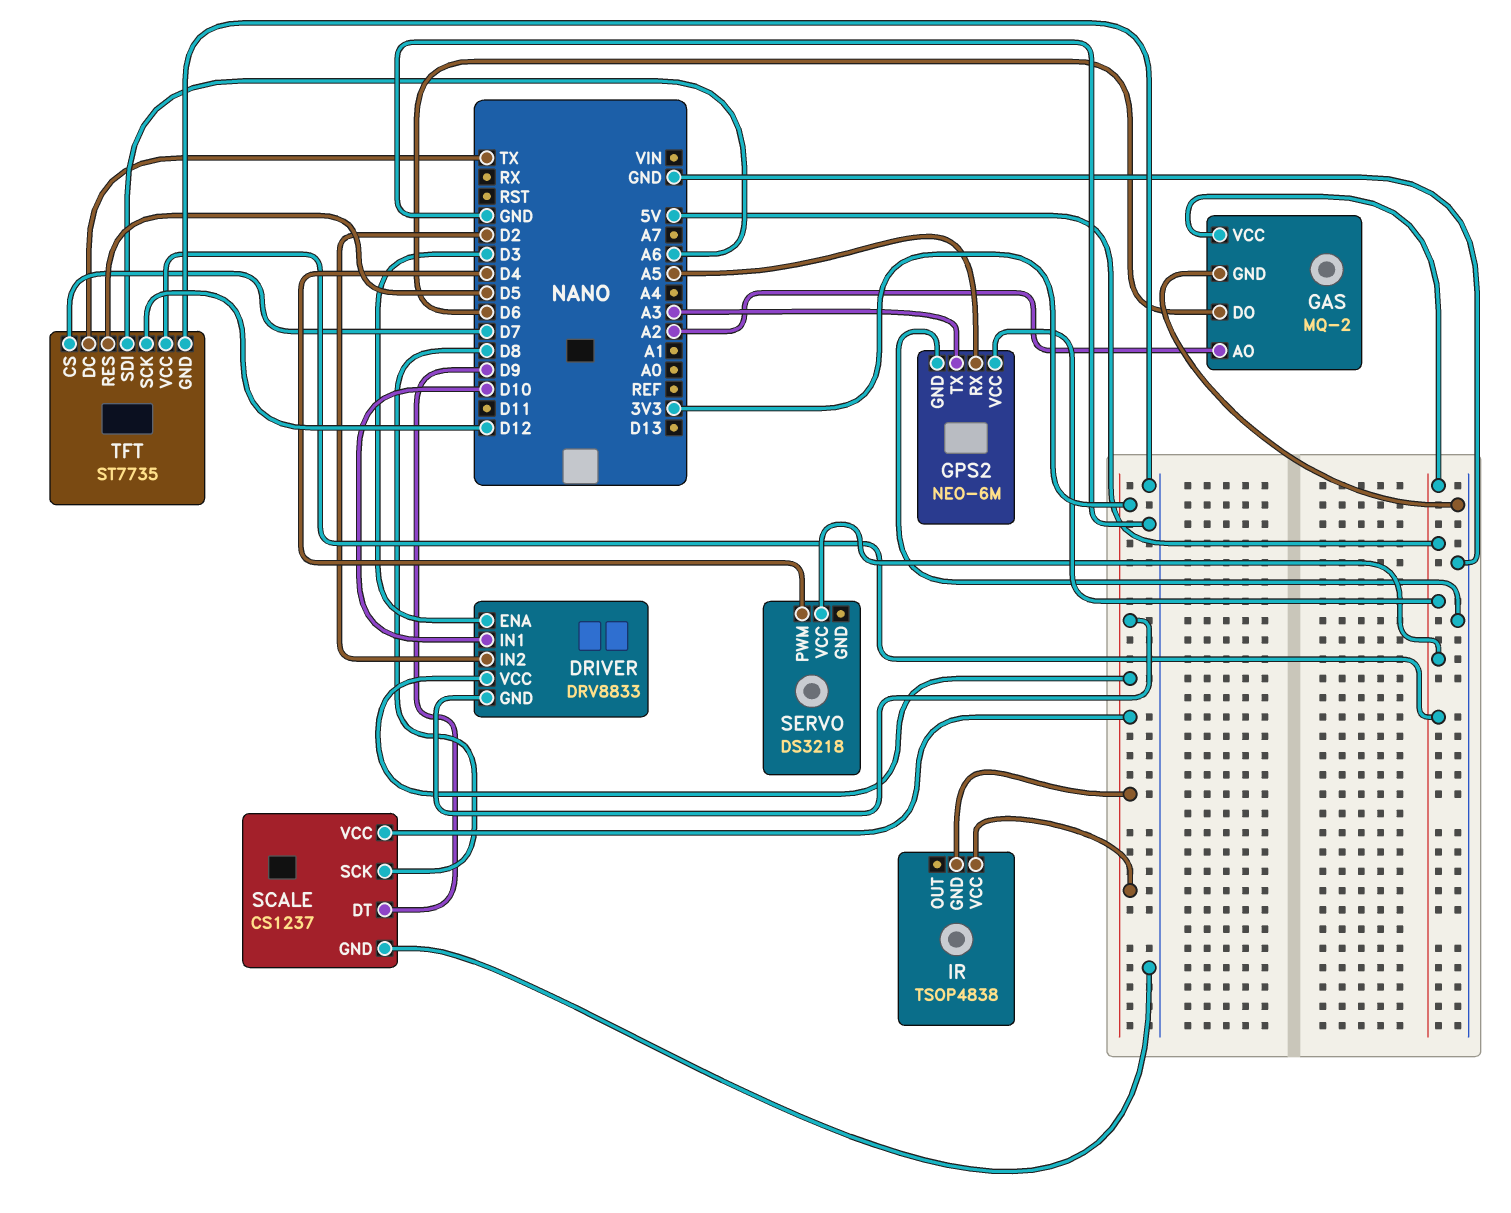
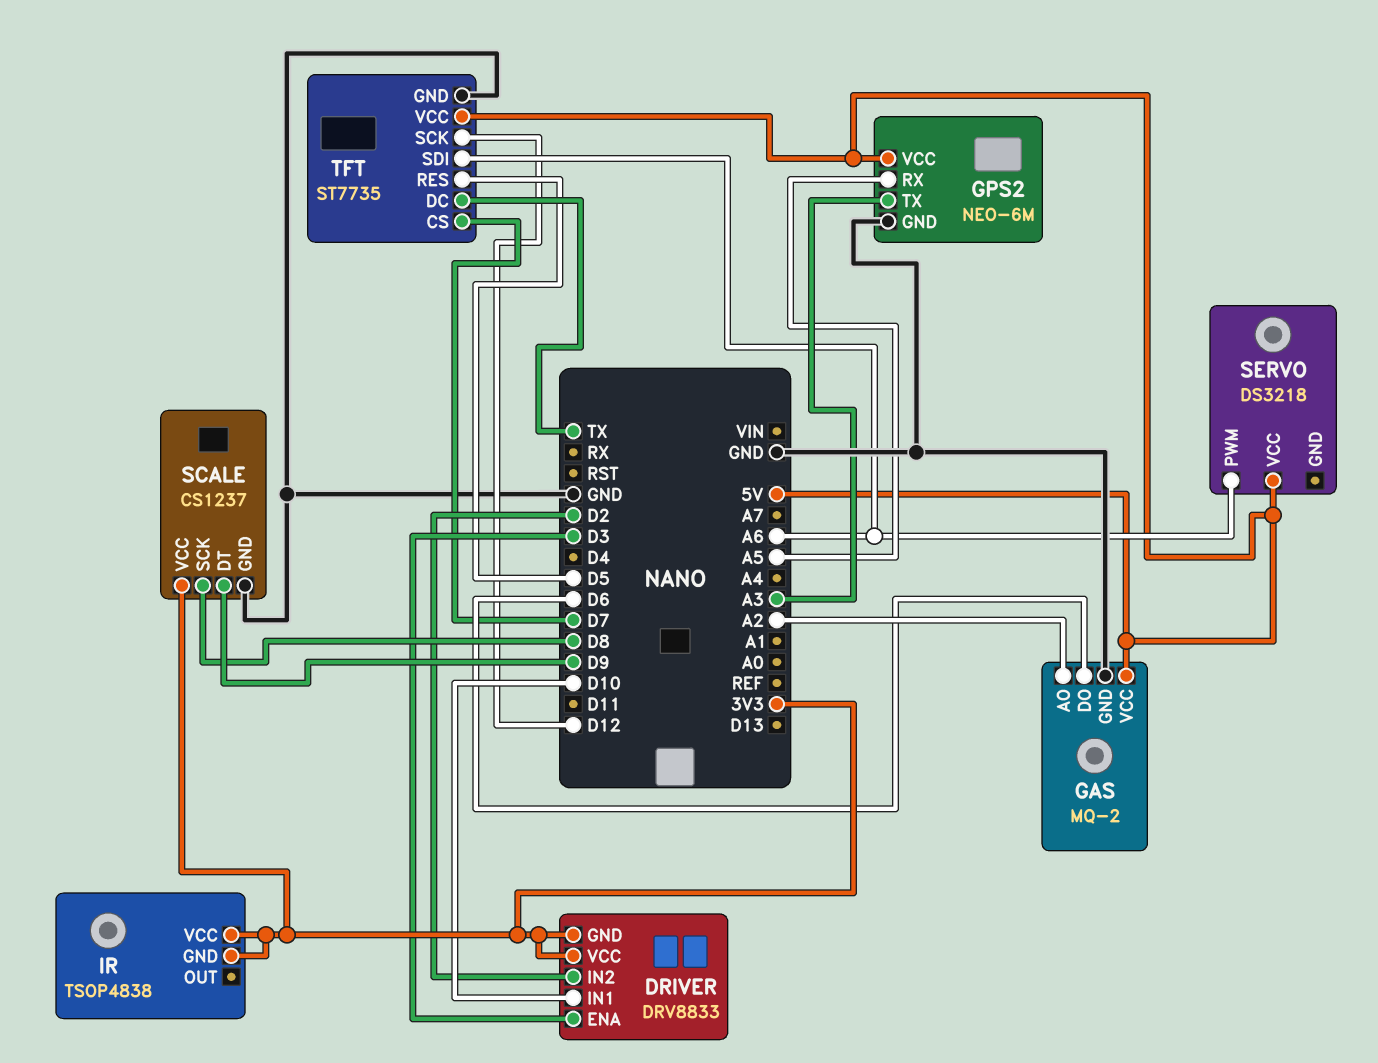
SERVO pin PWM: D4 -> A6

